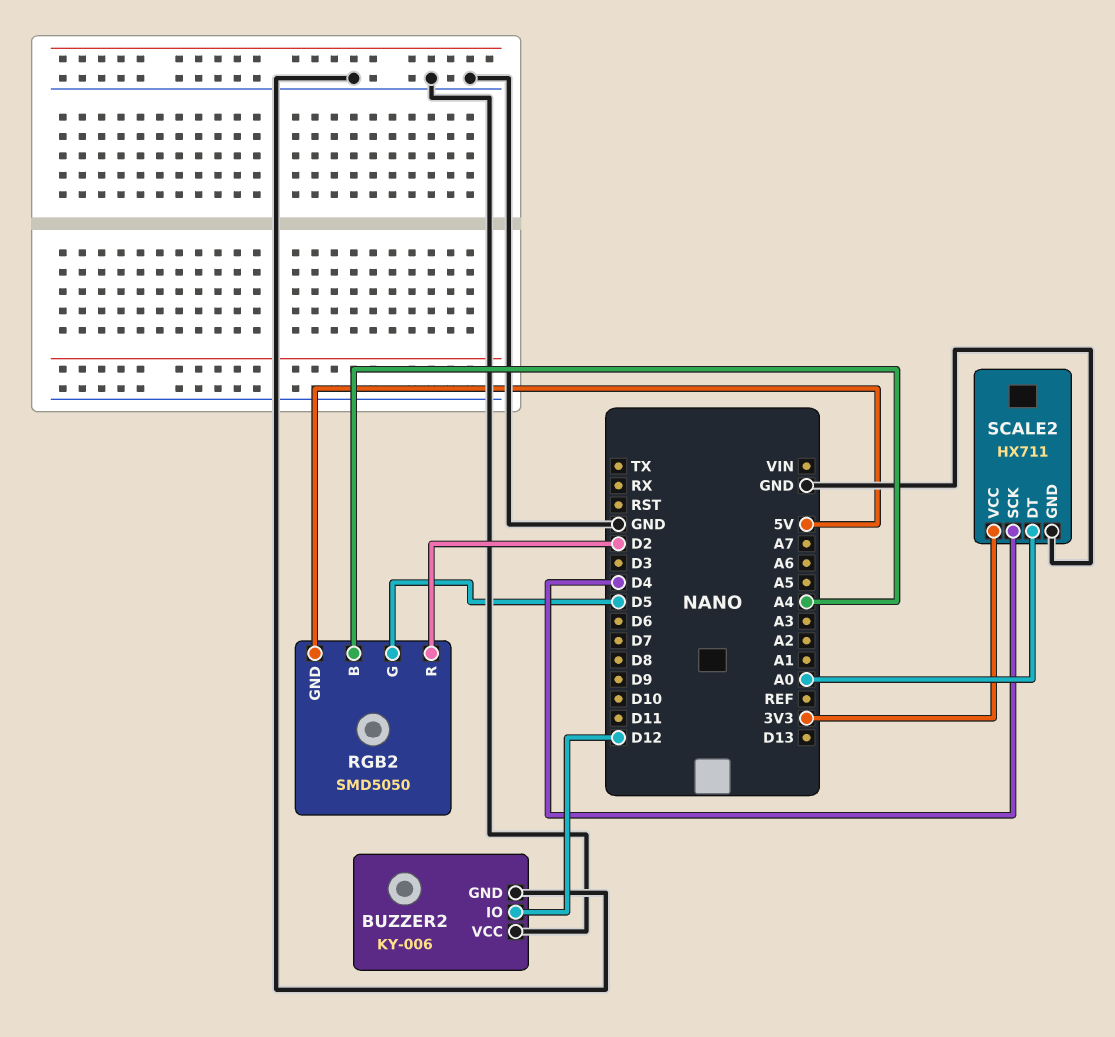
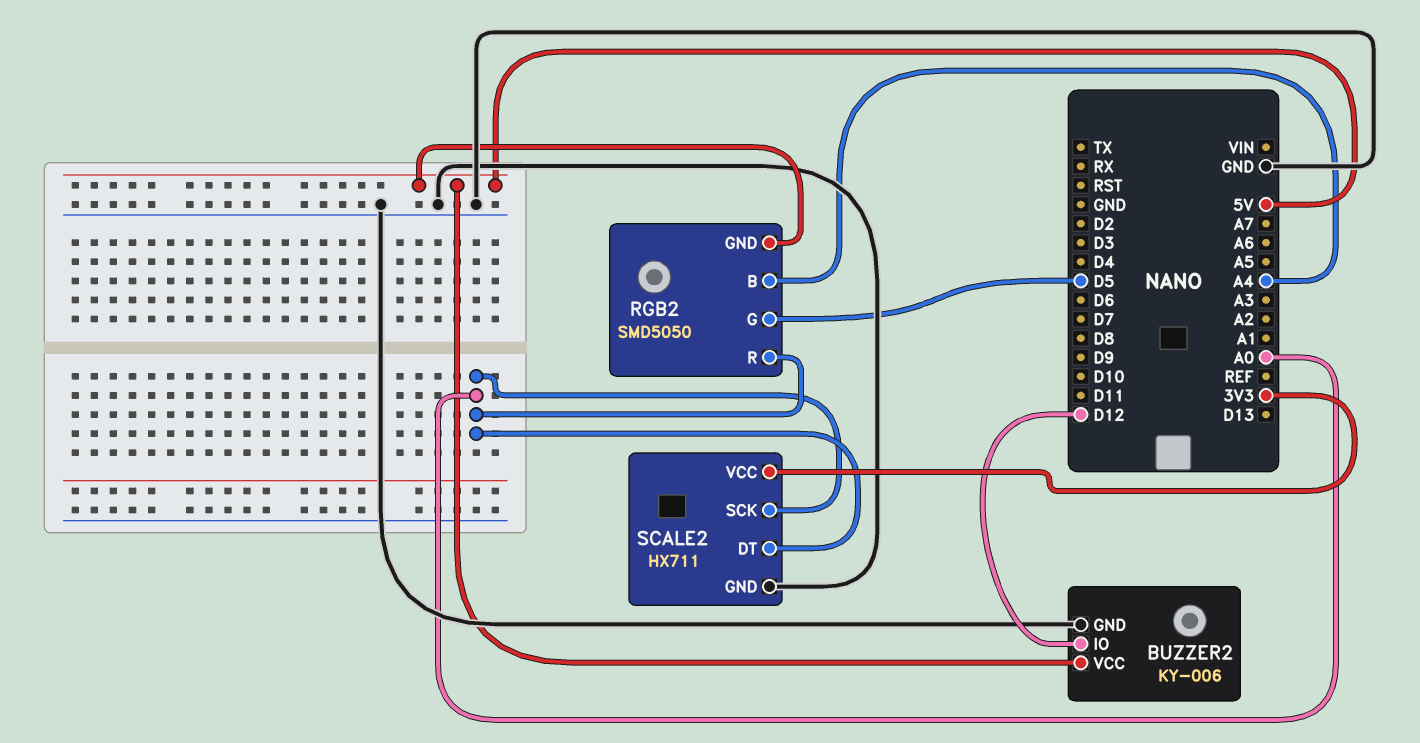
BUZZER2 pin VCC: GND -> 5V
RGB2 pin R: D2 -> A0
SCALE2 pin SCK: D4 -> A0

